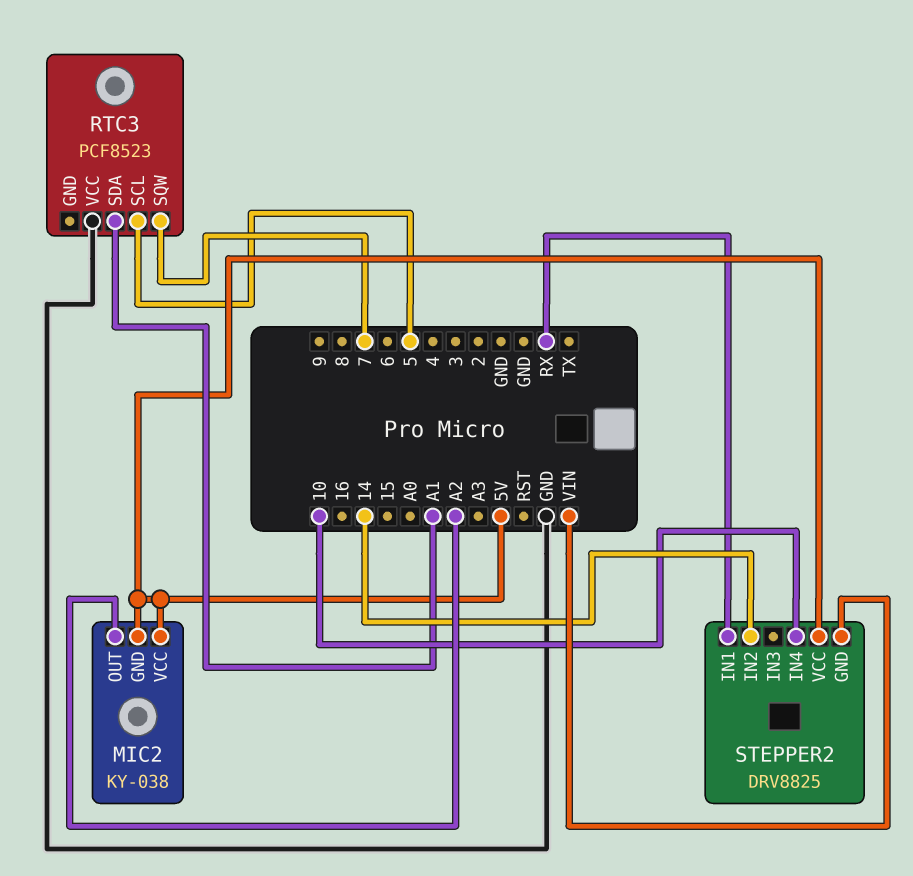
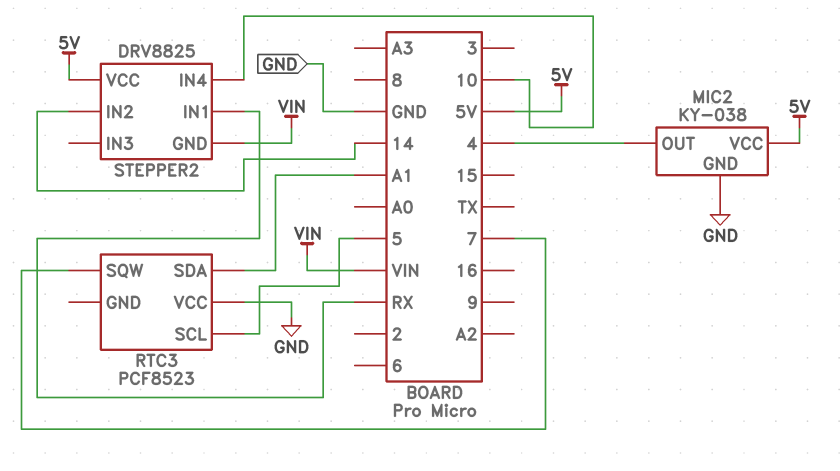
MIC2 pin GND: 5V -> GND
MIC2 pin OUT: A2 -> 4

